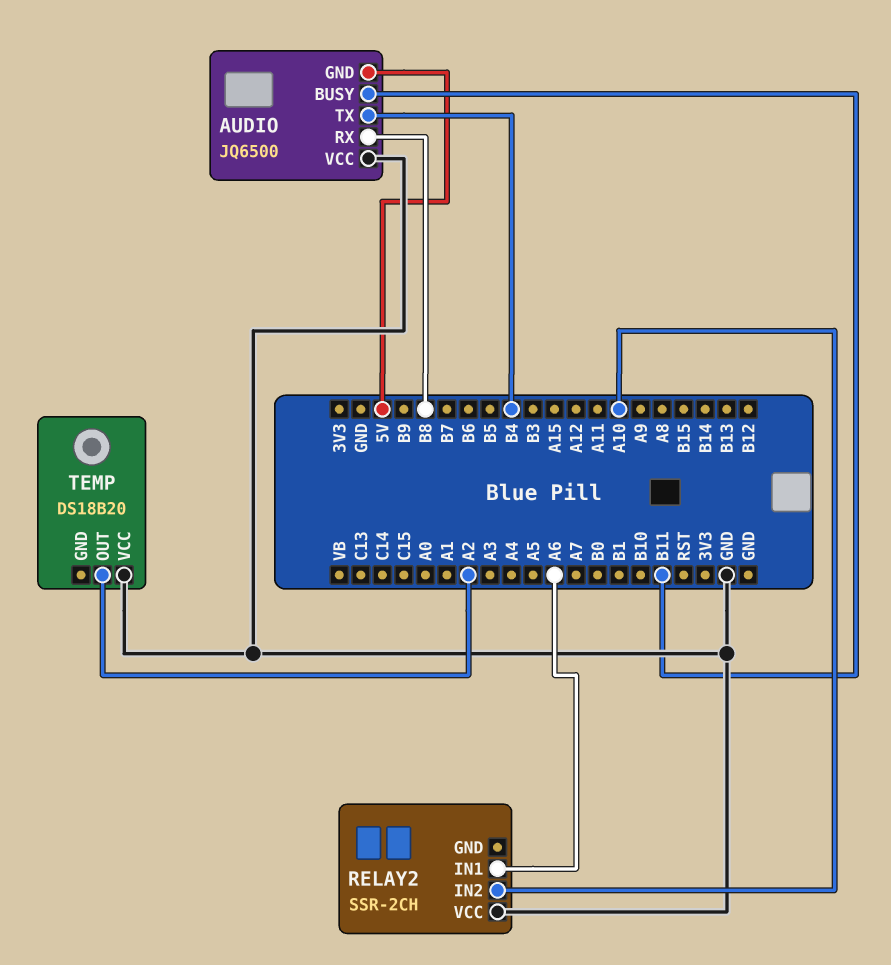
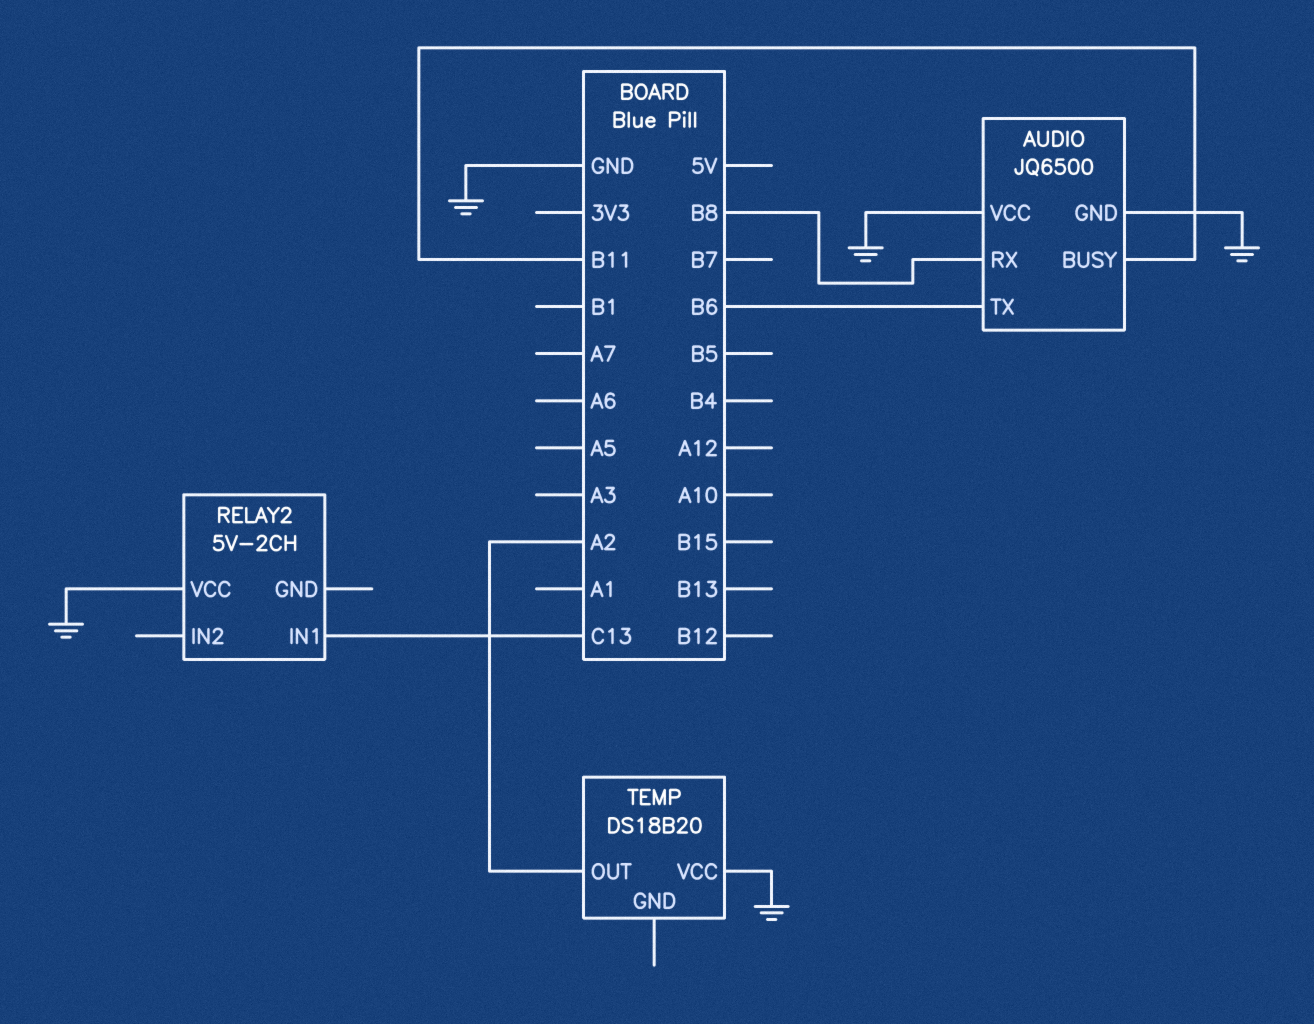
AUDIO pin GND: 5V -> GND
AUDIO pin TX: B4 -> B6
RELAY2: SSR-2CH -> 5V-2CH
RELAY2 pin IN1: A6 -> C13
RELAY2 pin IN2: A10 -> none

